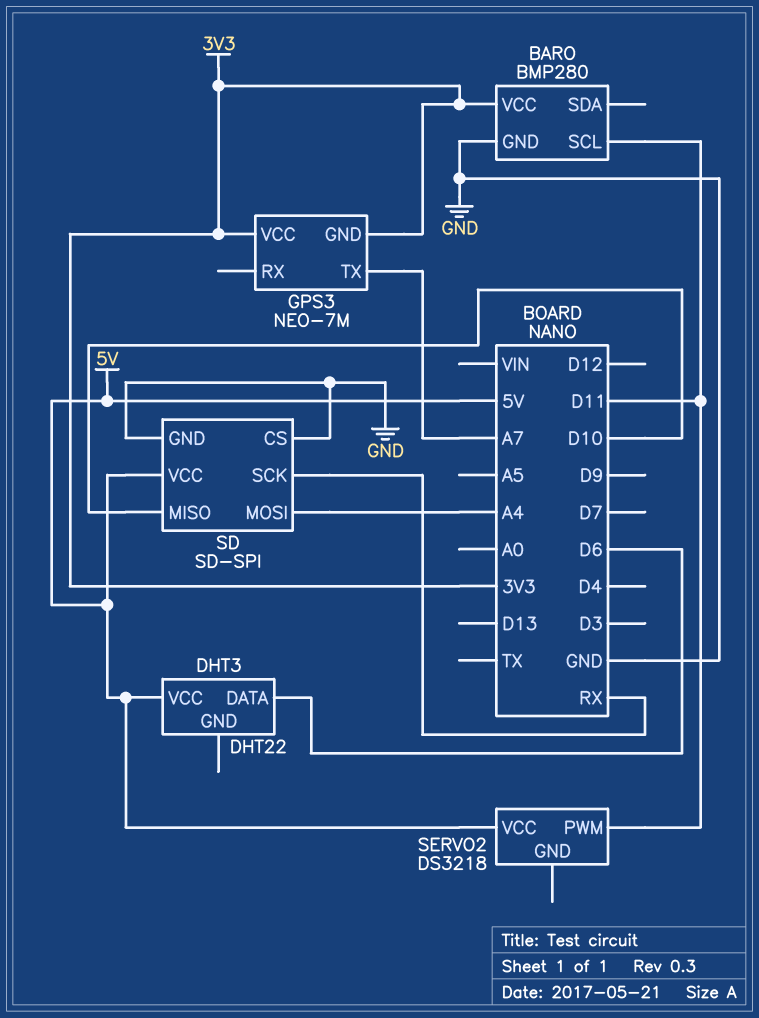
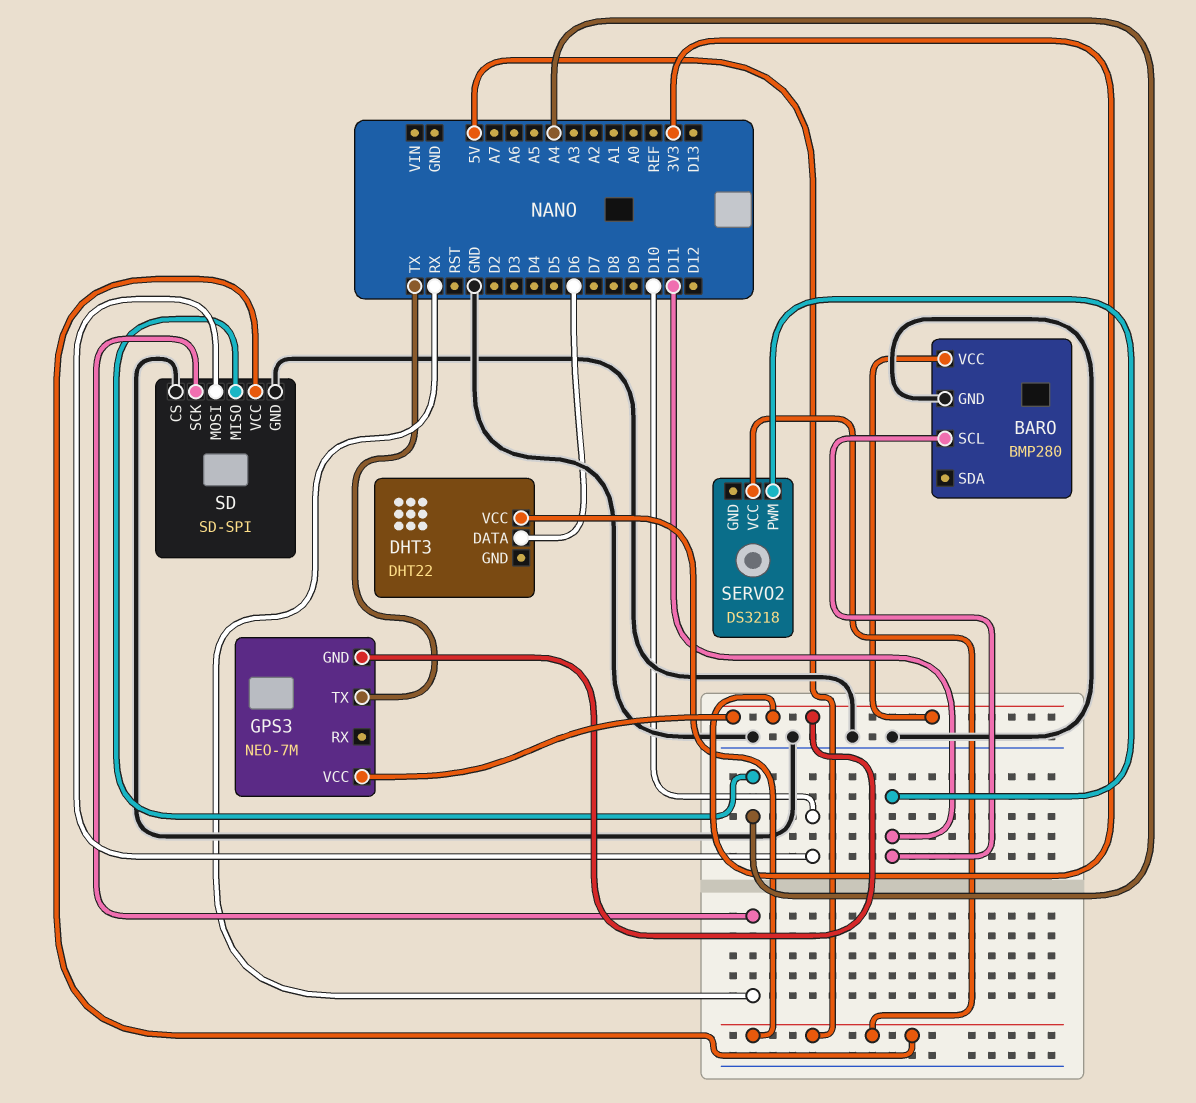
GPS3 pin TX: A7 -> TX
SD pin MISO: D10 -> A4
SD pin MOSI: A4 -> D10

